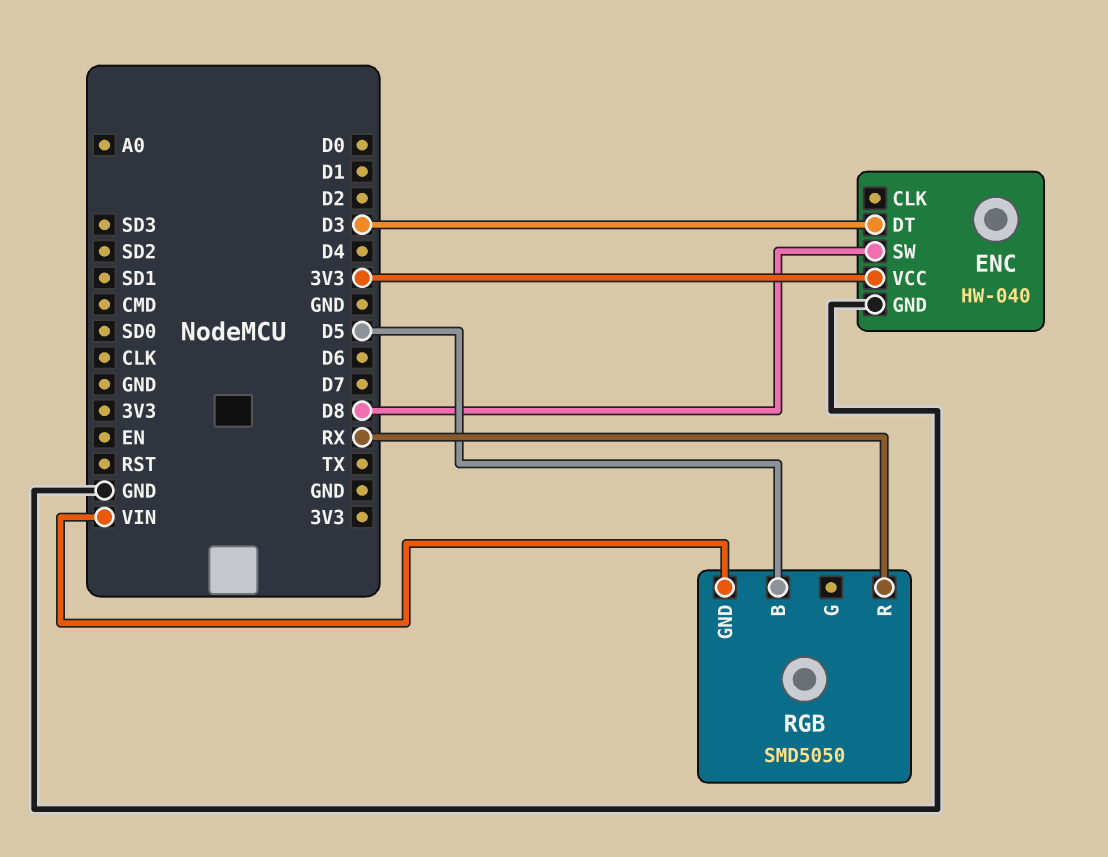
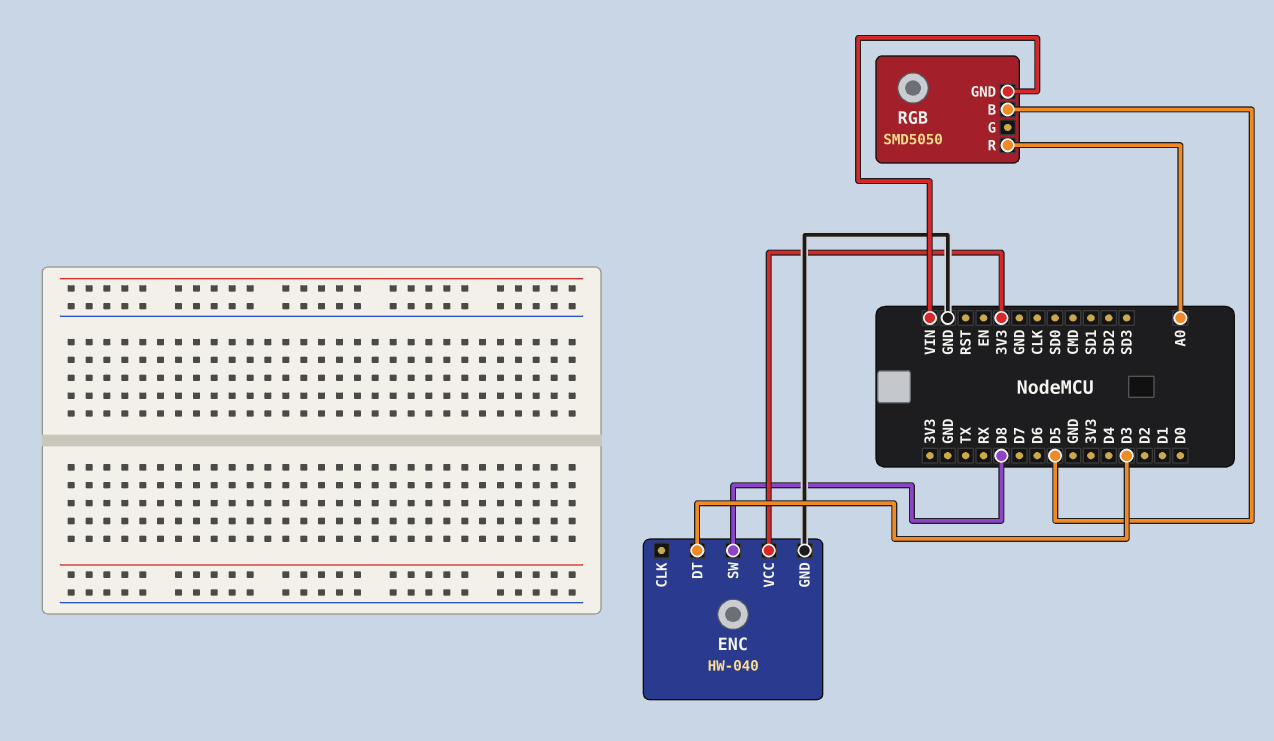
RGB pin R: RX -> A0

